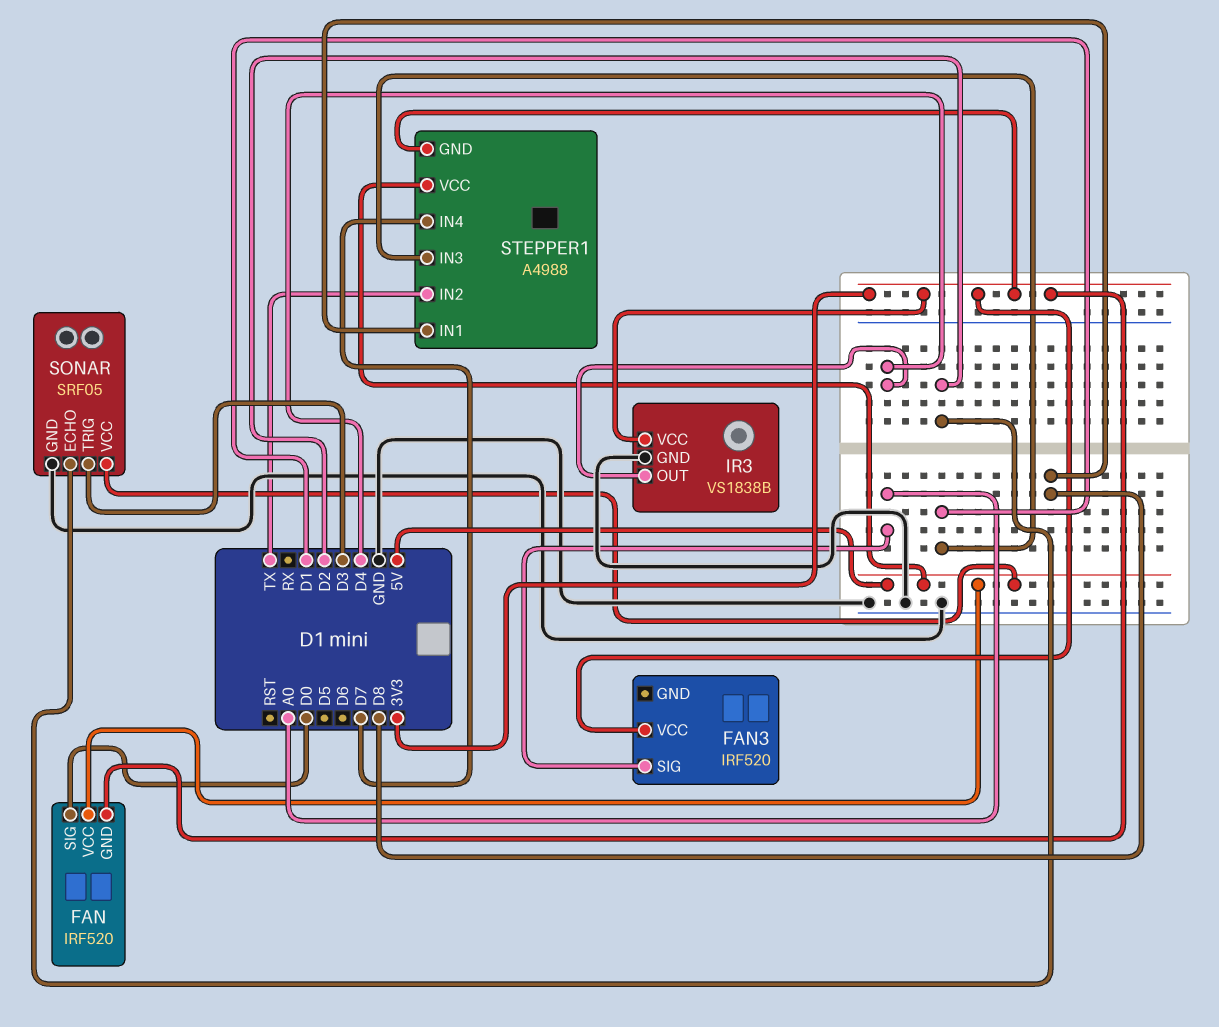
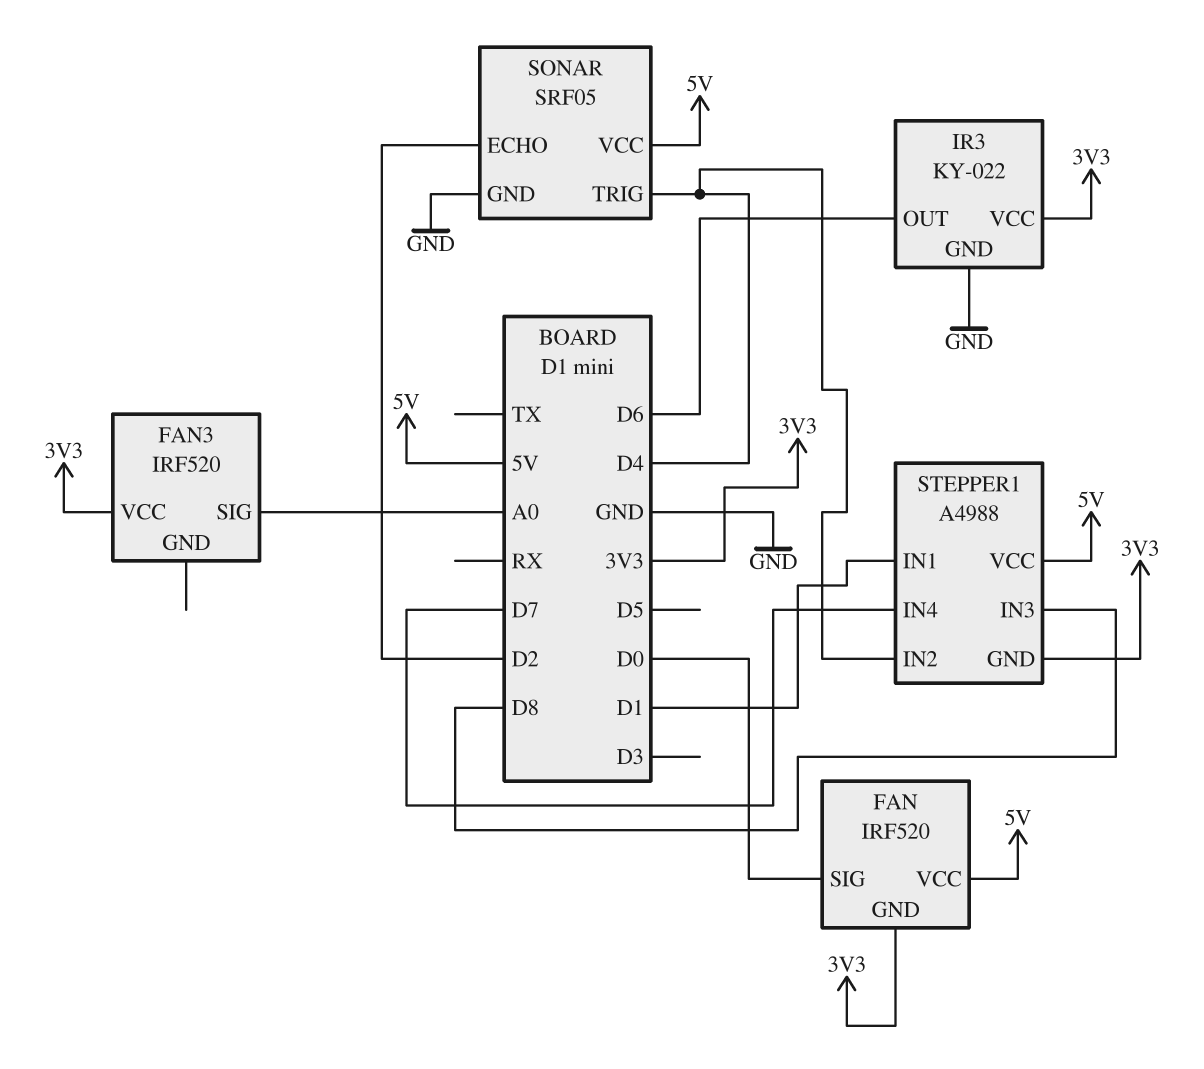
IR3: VS1838B -> KY-022
IR3 pin OUT: D4 -> D6
SONAR pin TRIG: D3 -> D4
STEPPER1 pin IN1: D8 -> D1
STEPPER1 pin IN2: TX -> D4
STEPPER1 pin IN3: D1 -> D8

